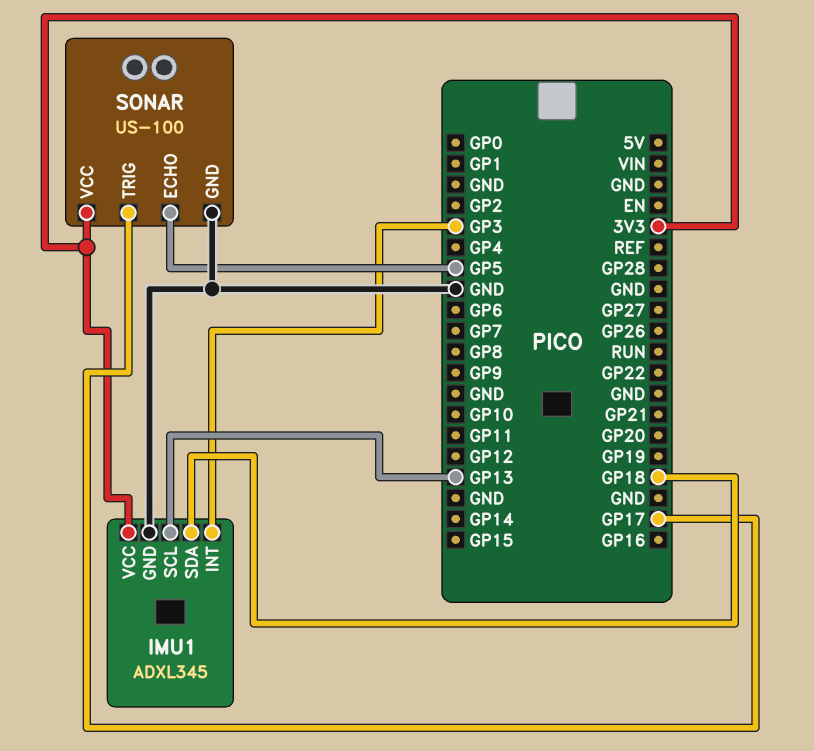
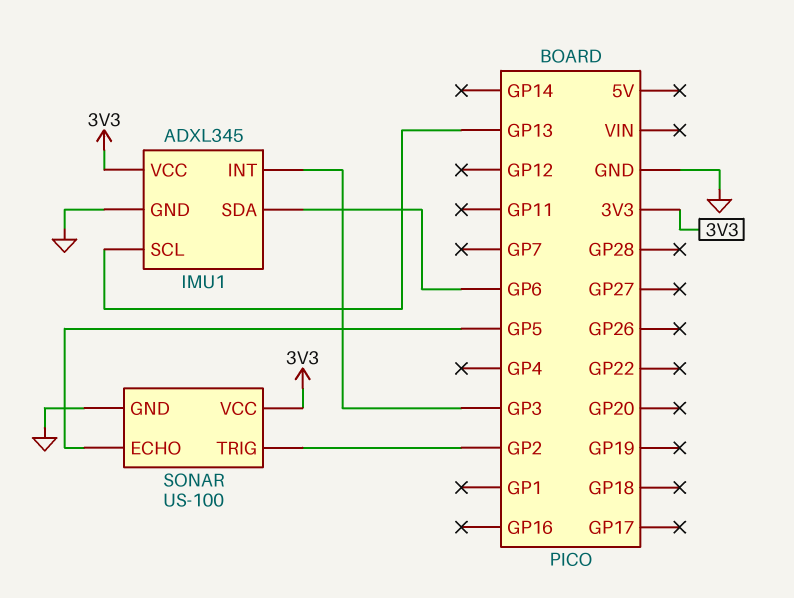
IMU1 pin SDA: GP18 -> GP6
SONAR pin TRIG: GP17 -> GP2

